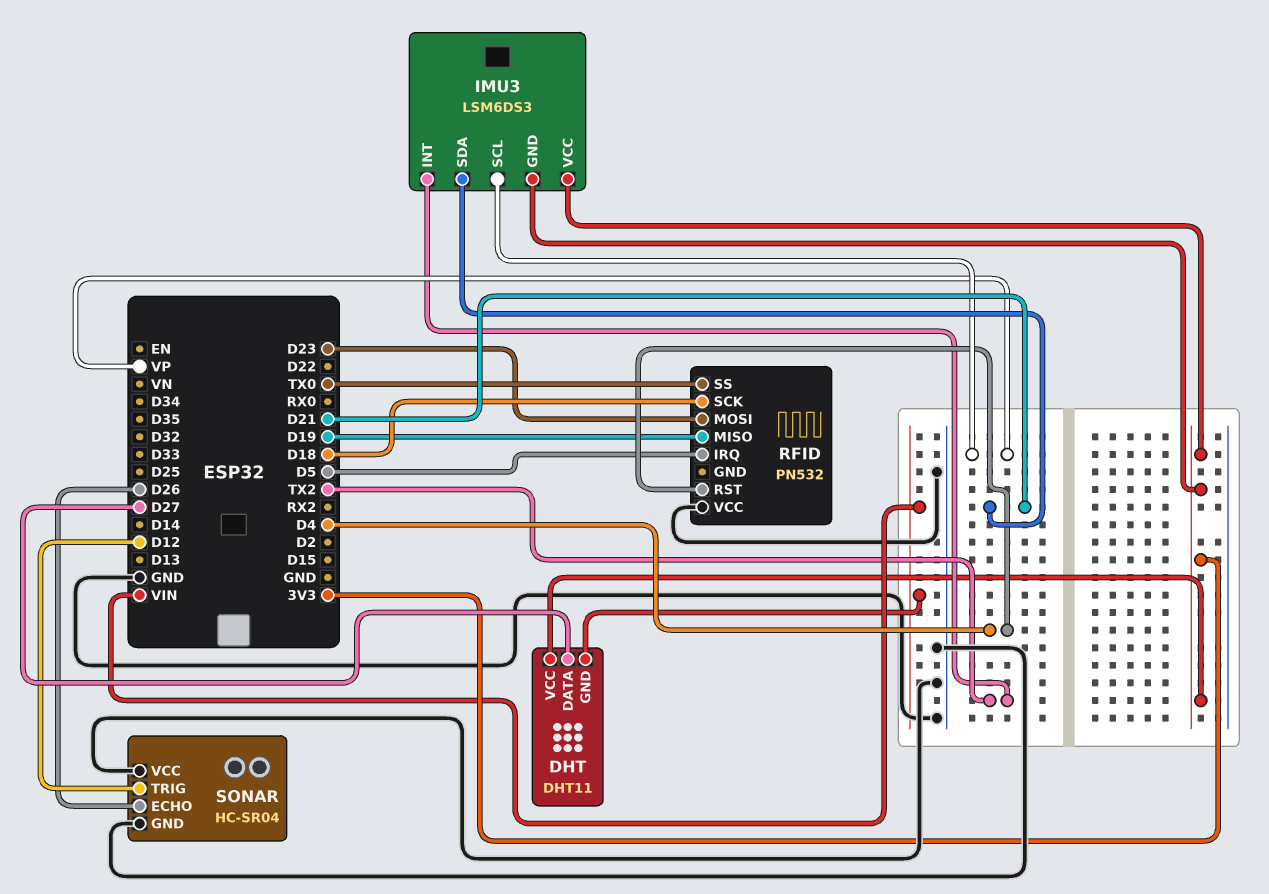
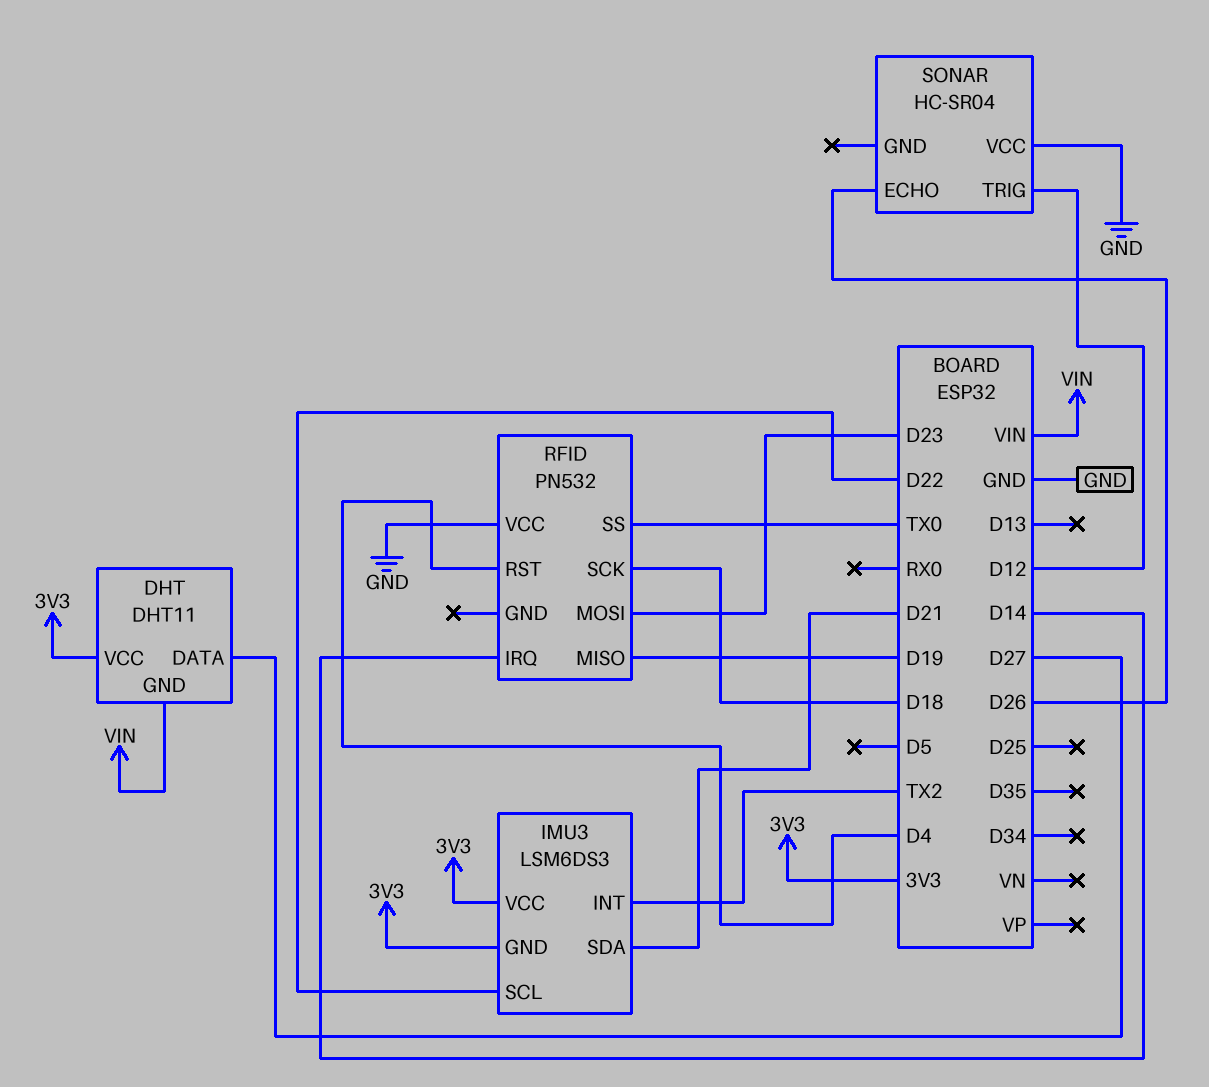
IMU3 pin SCL: VP -> D22
RFID pin IRQ: D5 -> D14
SONAR pin GND: GND -> none

